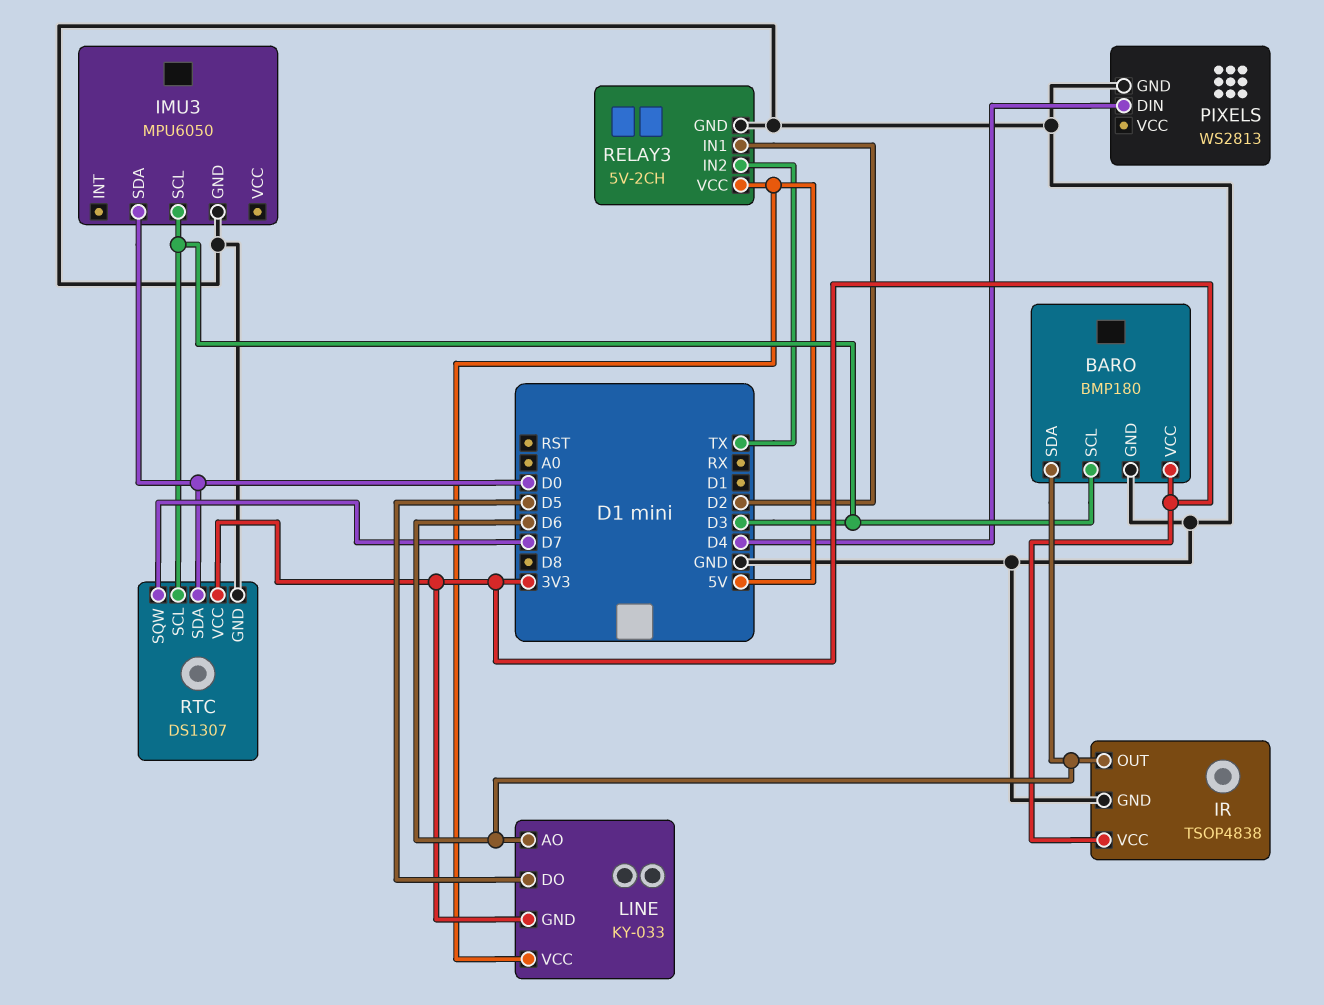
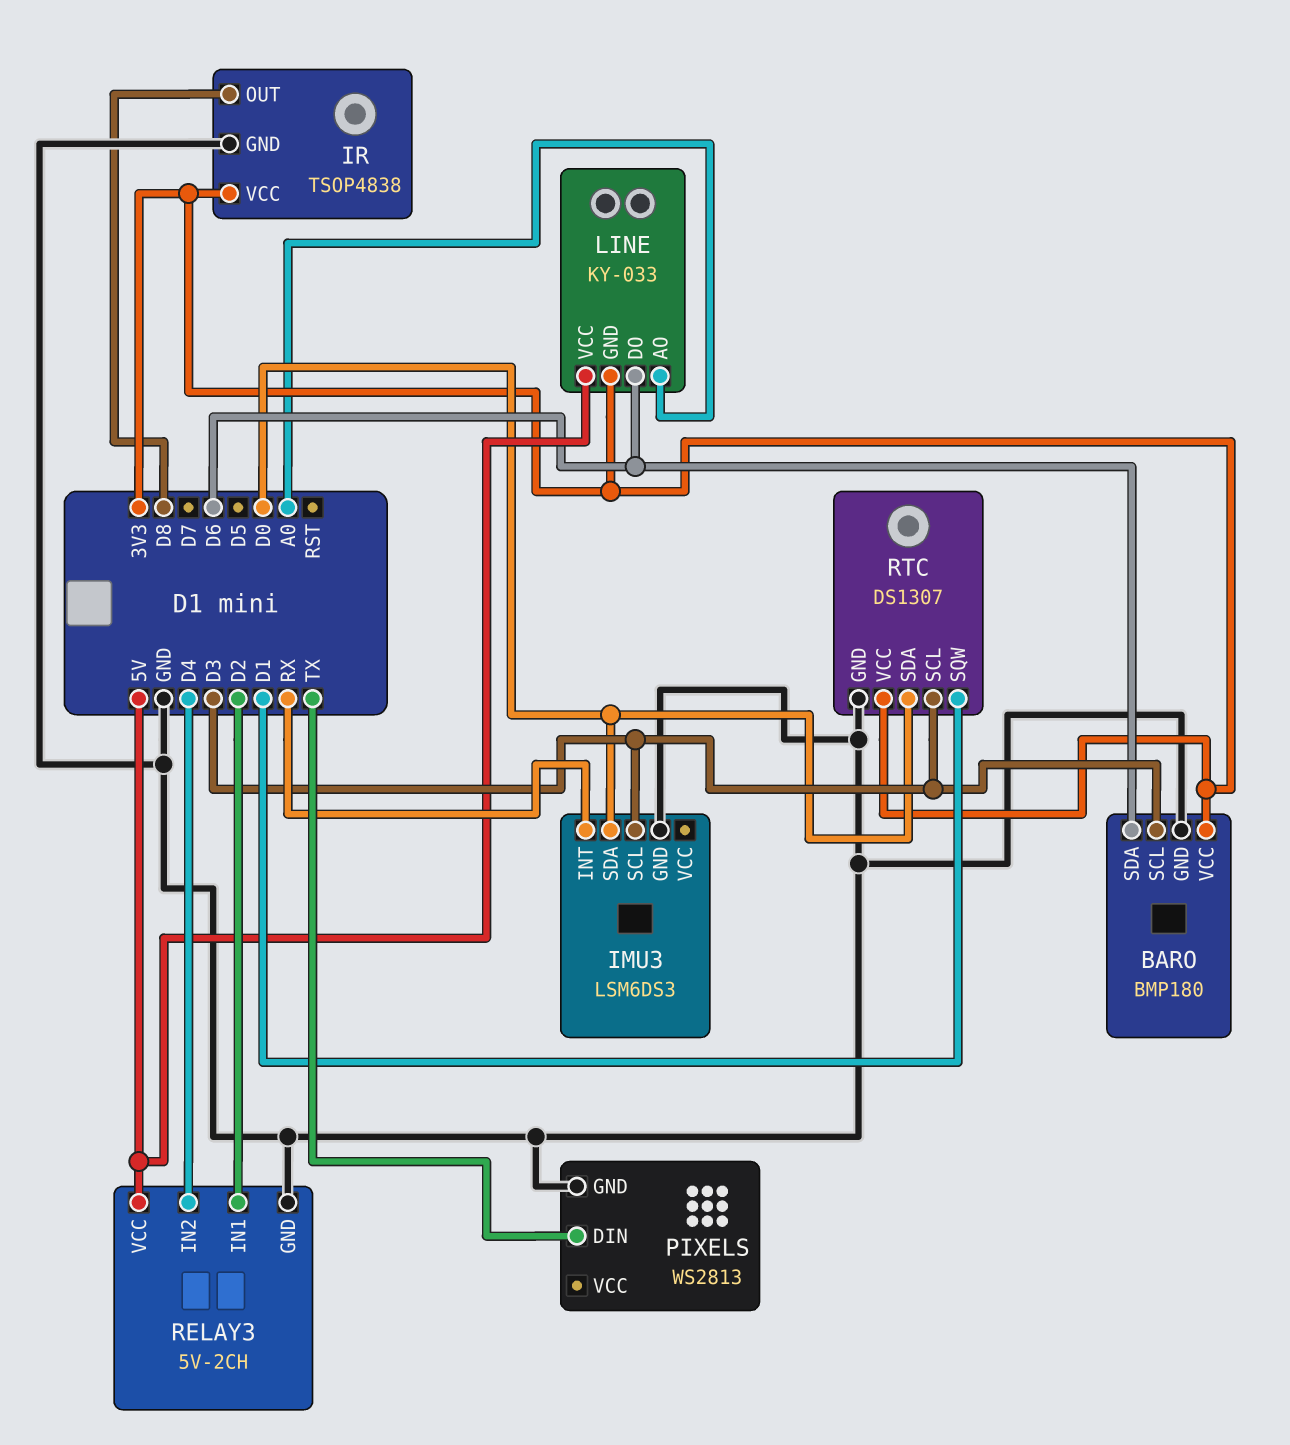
IMU3: MPU6050 -> LSM6DS3
IMU3 pin INT: none -> RX
IR pin OUT: D6 -> D8
LINE pin AO: D6 -> A0
LINE pin DO: D5 -> D6
PIXELS pin DIN: D4 -> TX
RELAY3 pin IN2: TX -> D4
RTC pin SQW: D7 -> D1

